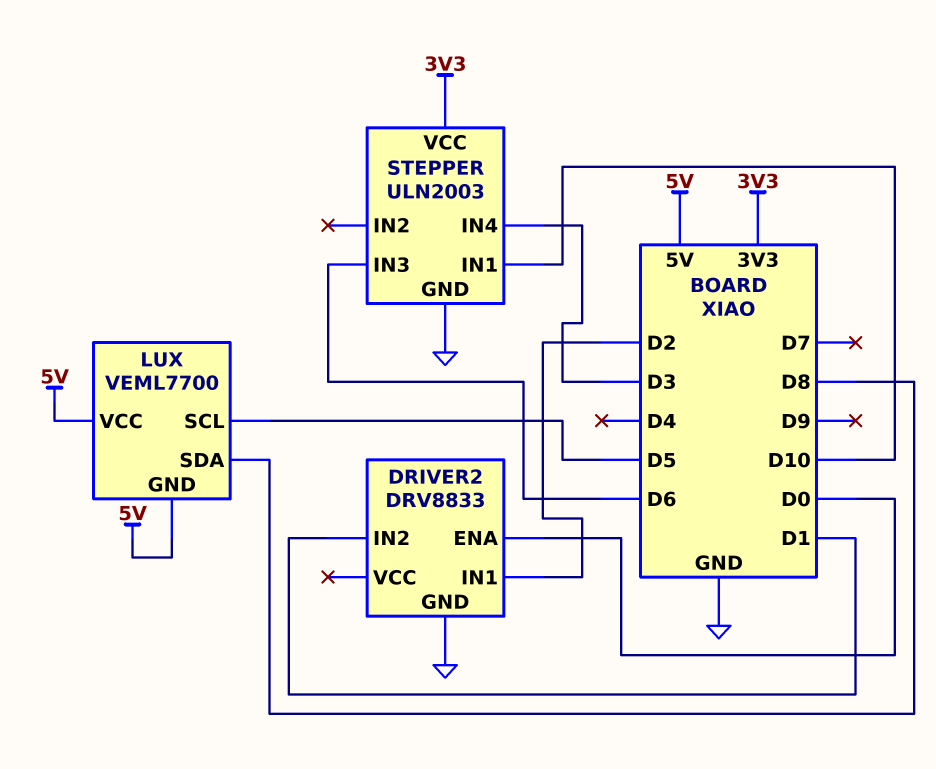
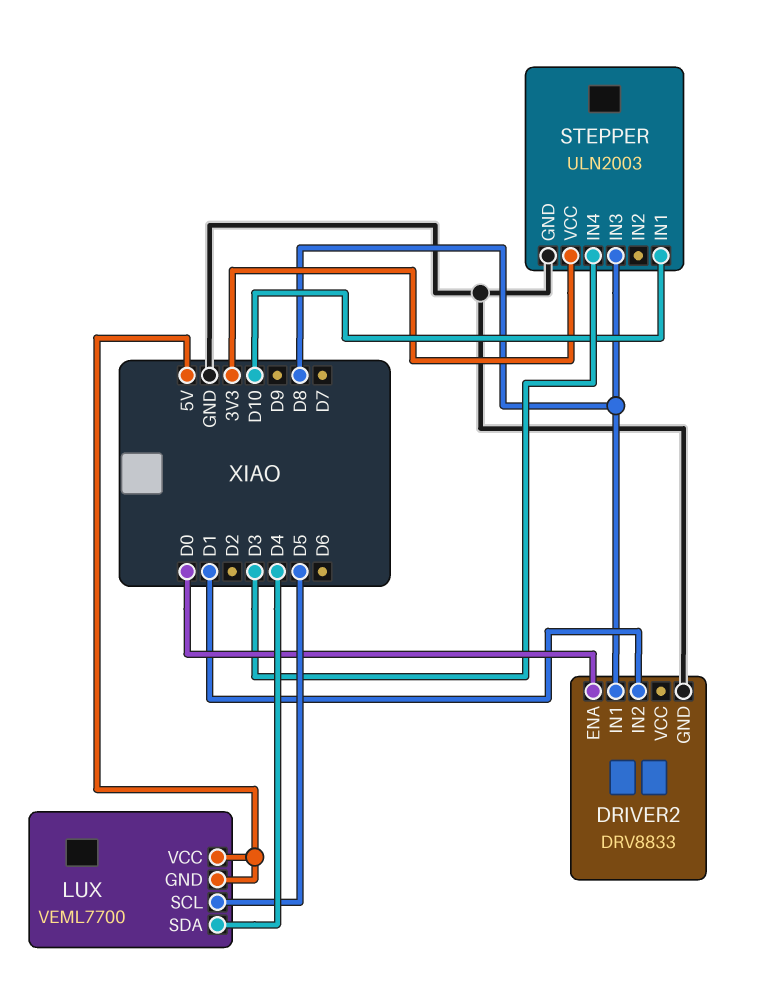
DRIVER2 pin IN1: D2 -> D8
LUX pin SDA: D8 -> D4
STEPPER pin IN3: D6 -> D8

